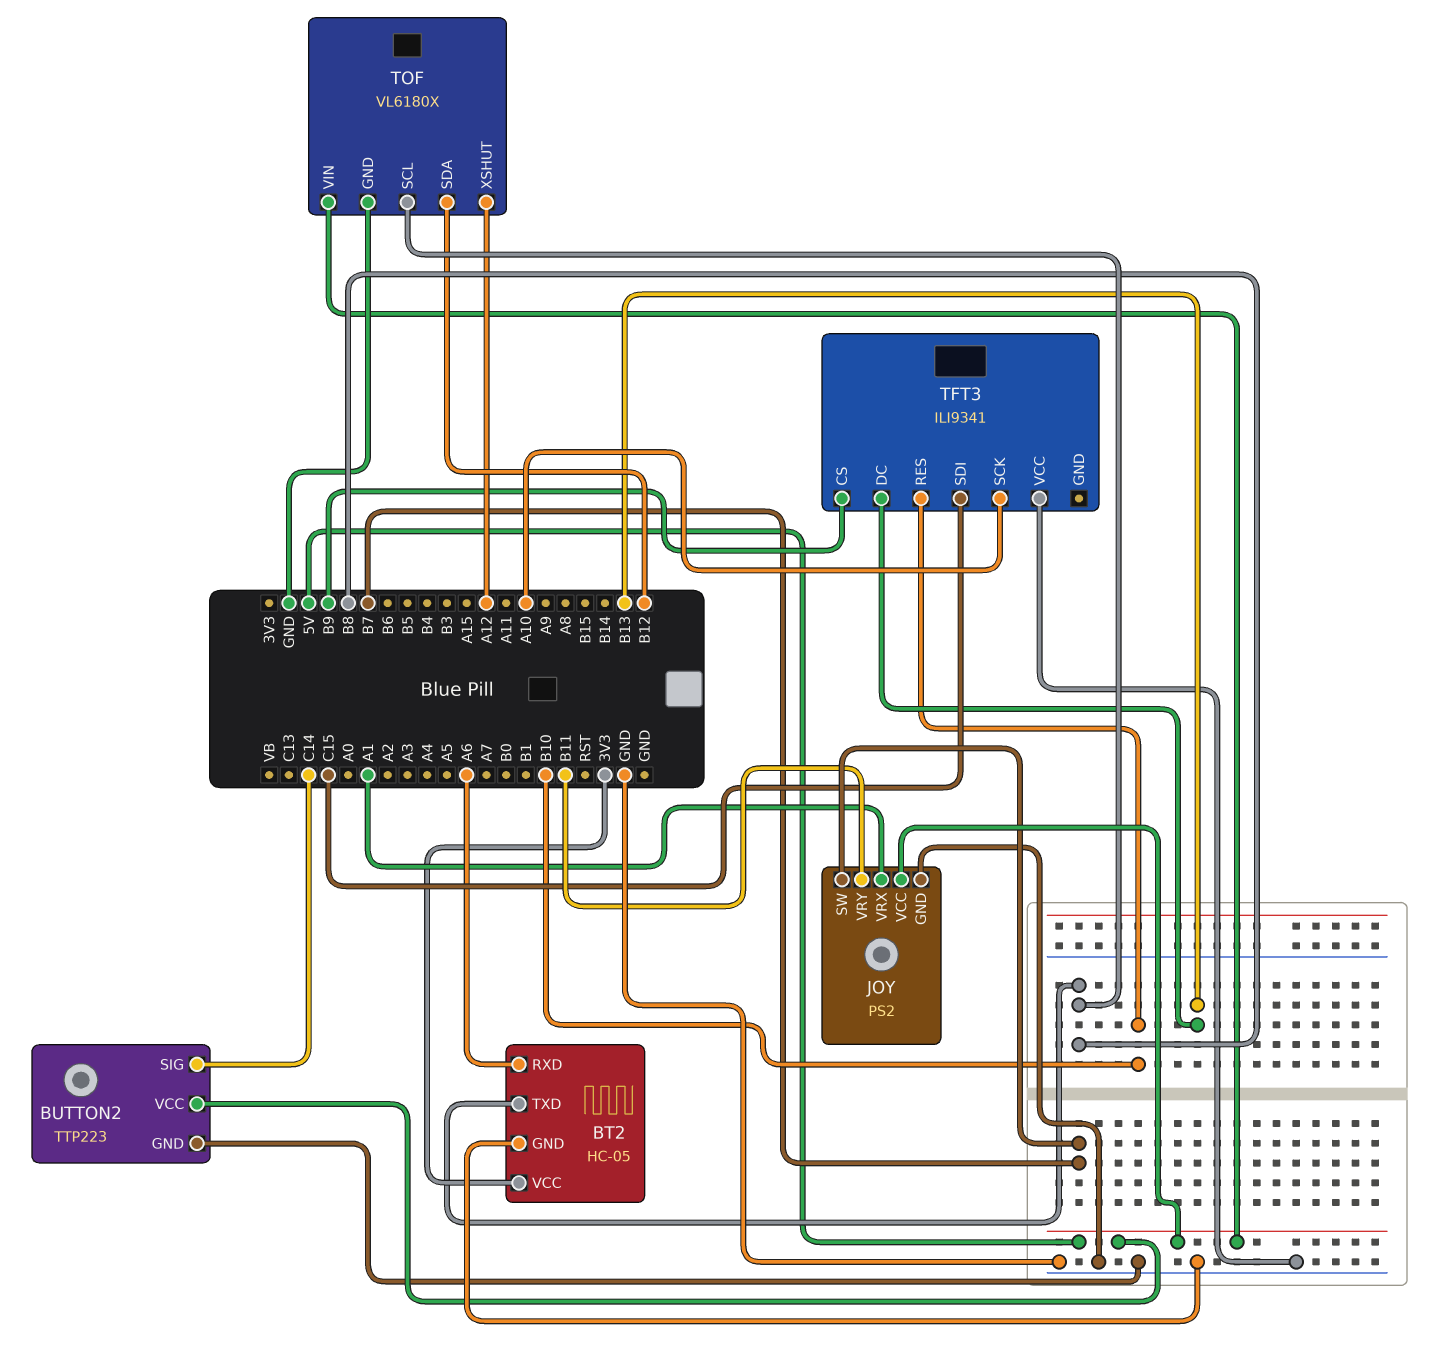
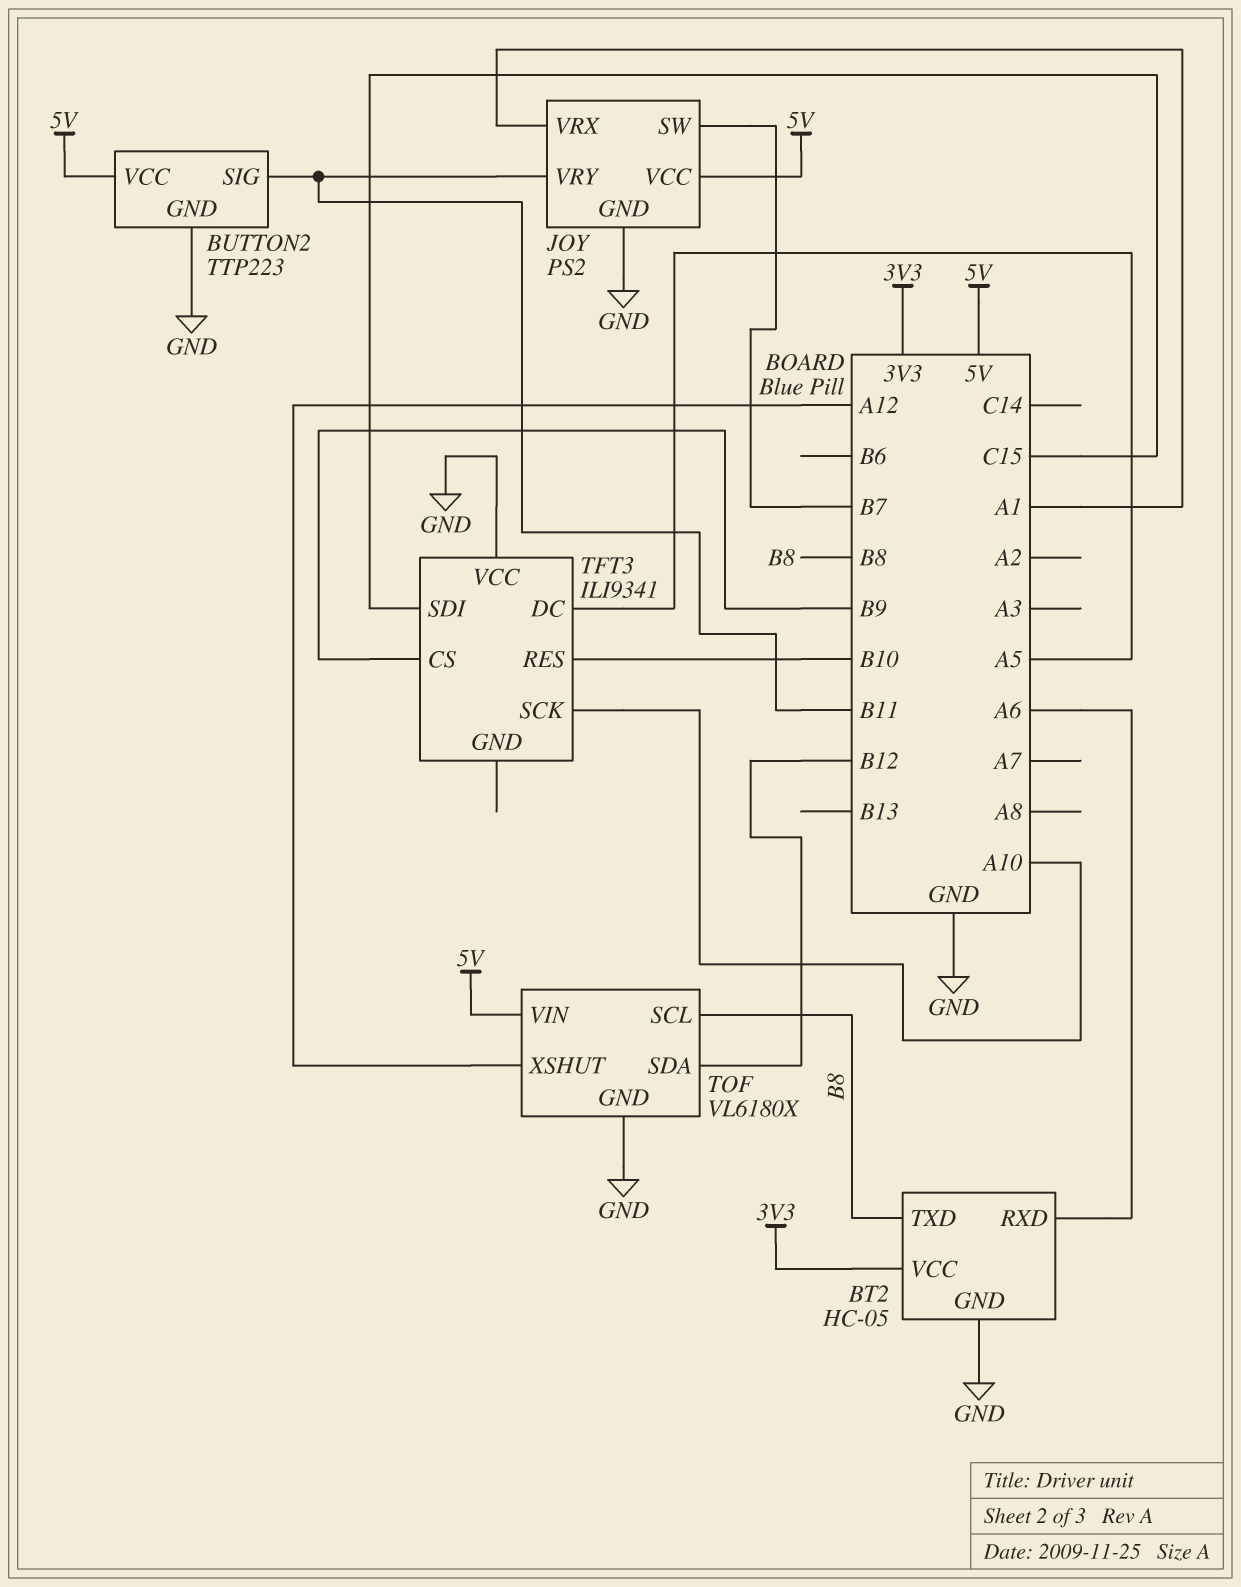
BUTTON2 pin SIG: C14 -> B11
TFT3 pin DC: B13 -> A5

